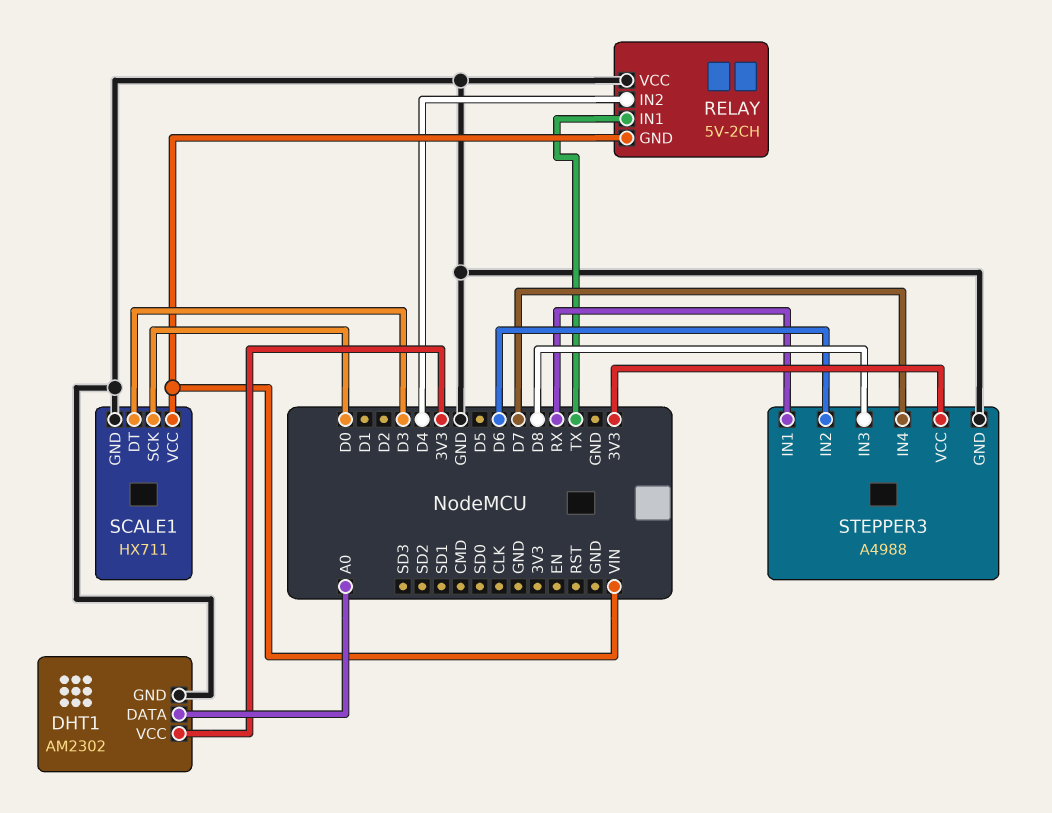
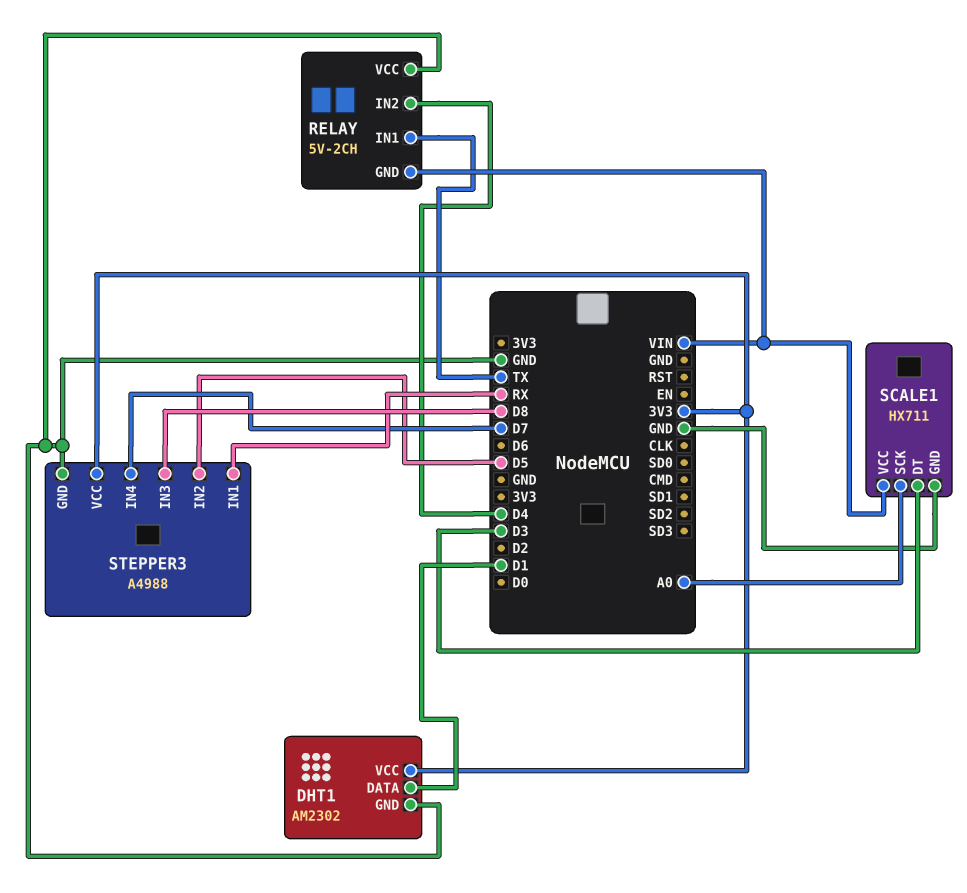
DHT1 pin DATA: A0 -> D1
SCALE1 pin SCK: D0 -> A0
STEPPER3 pin IN2: D6 -> D5

